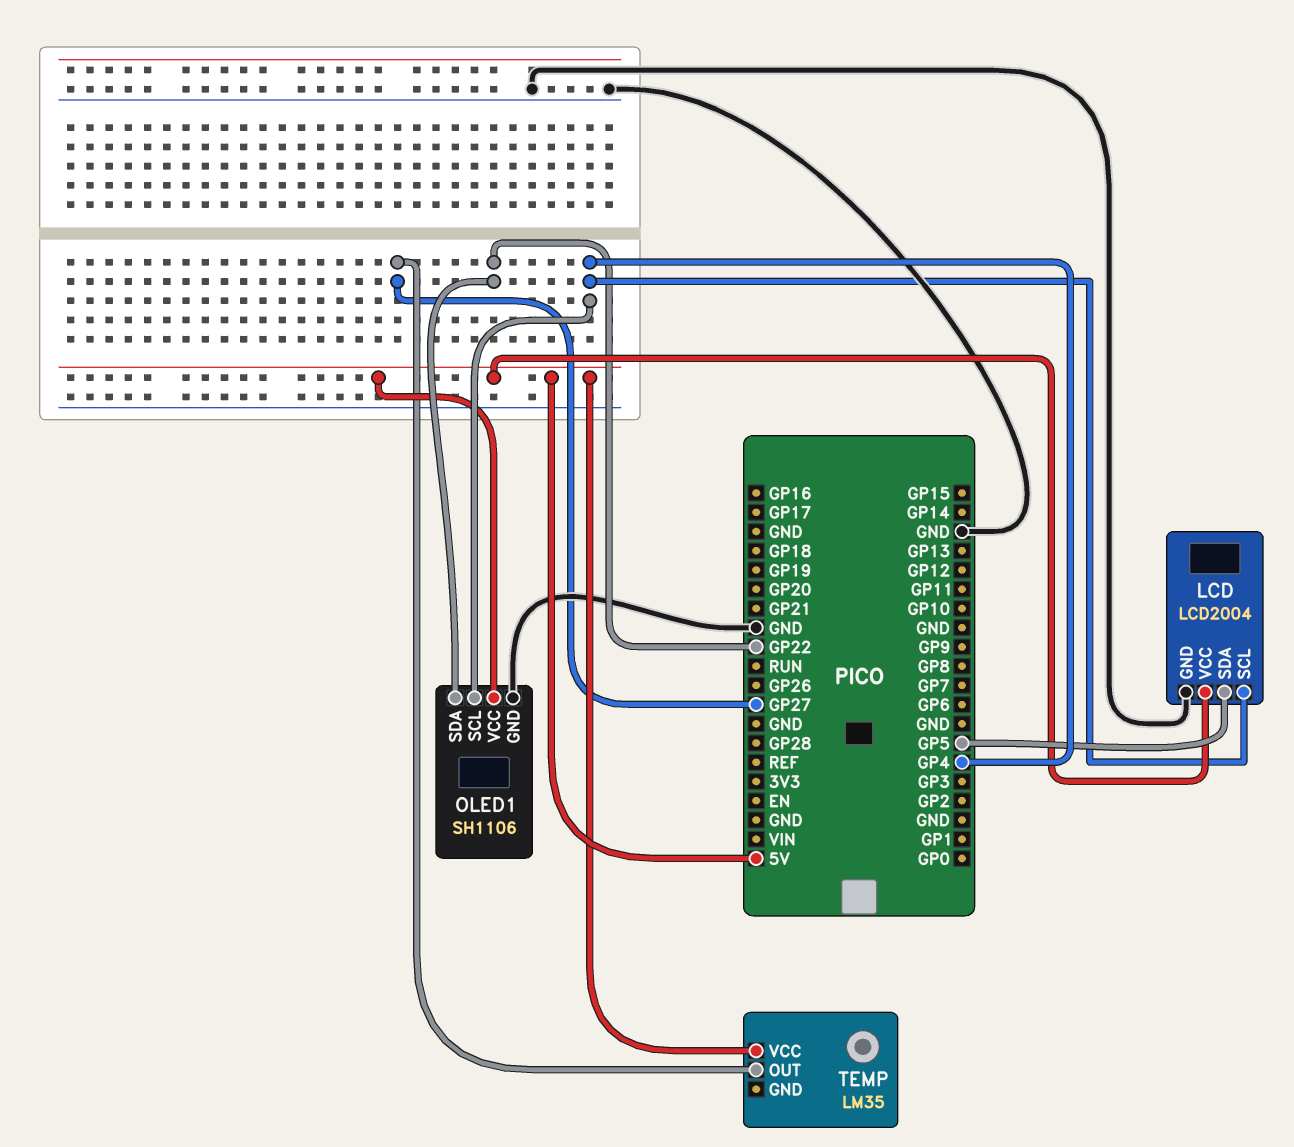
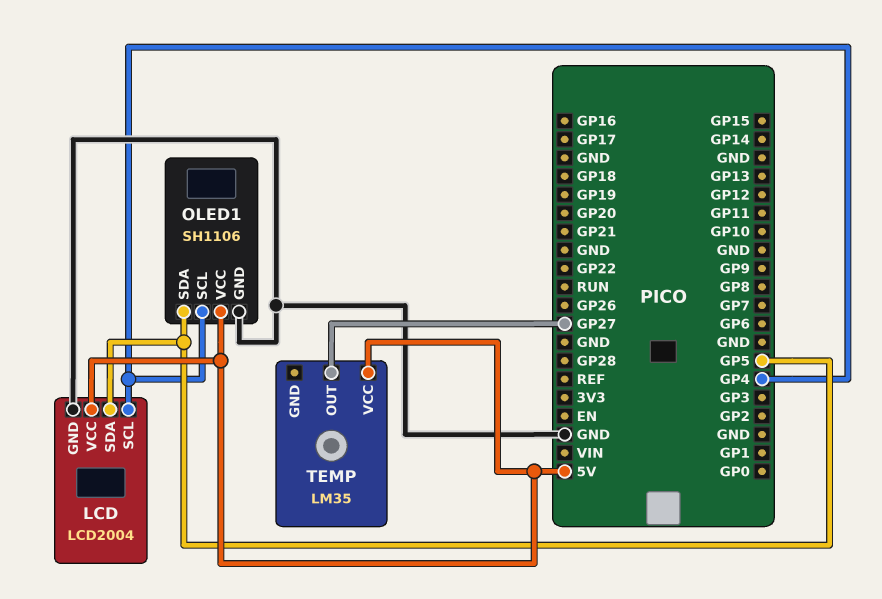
OLED1 pin SDA: GP22 -> GP5

